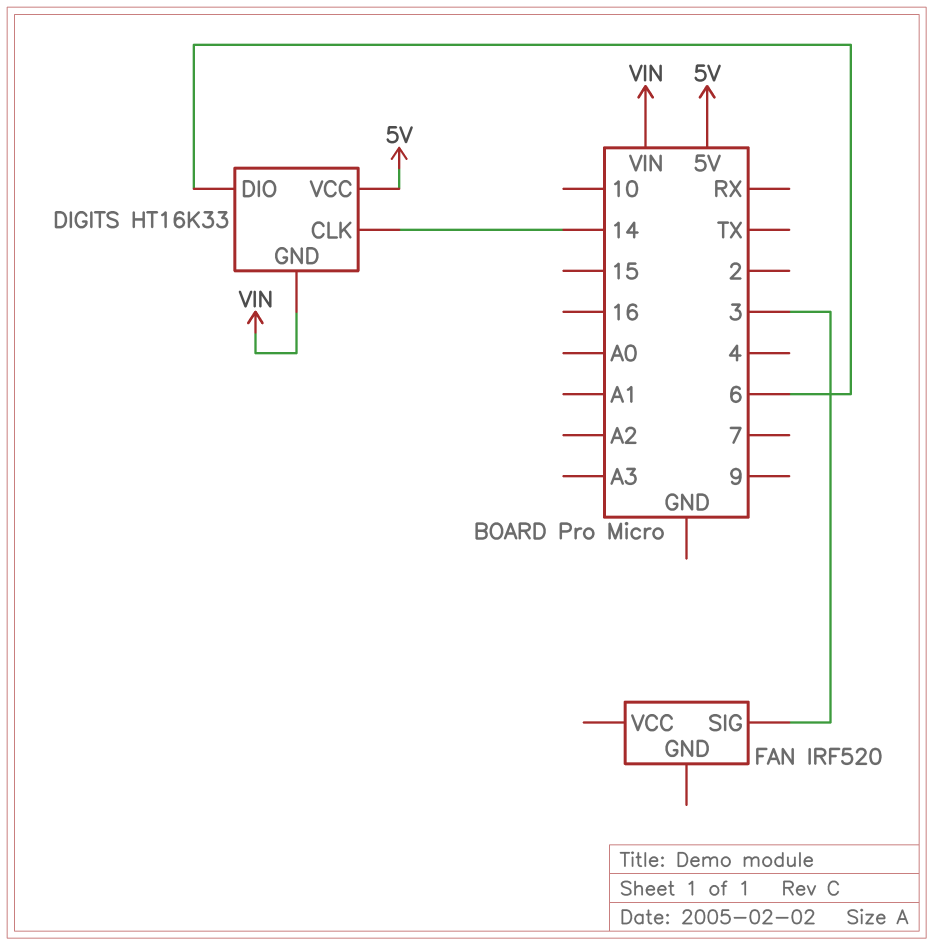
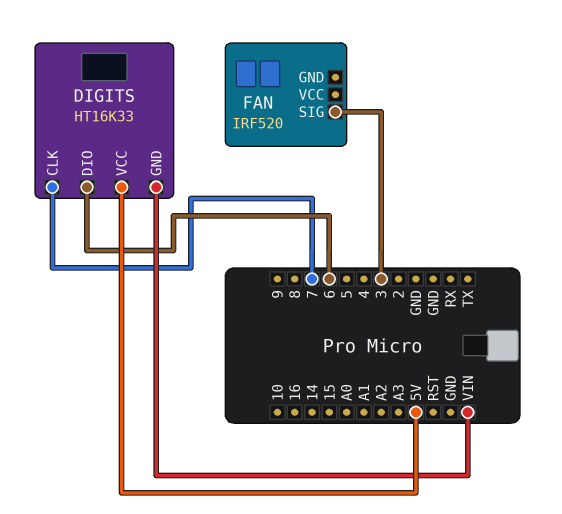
DIGITS pin CLK: 14 -> 7

